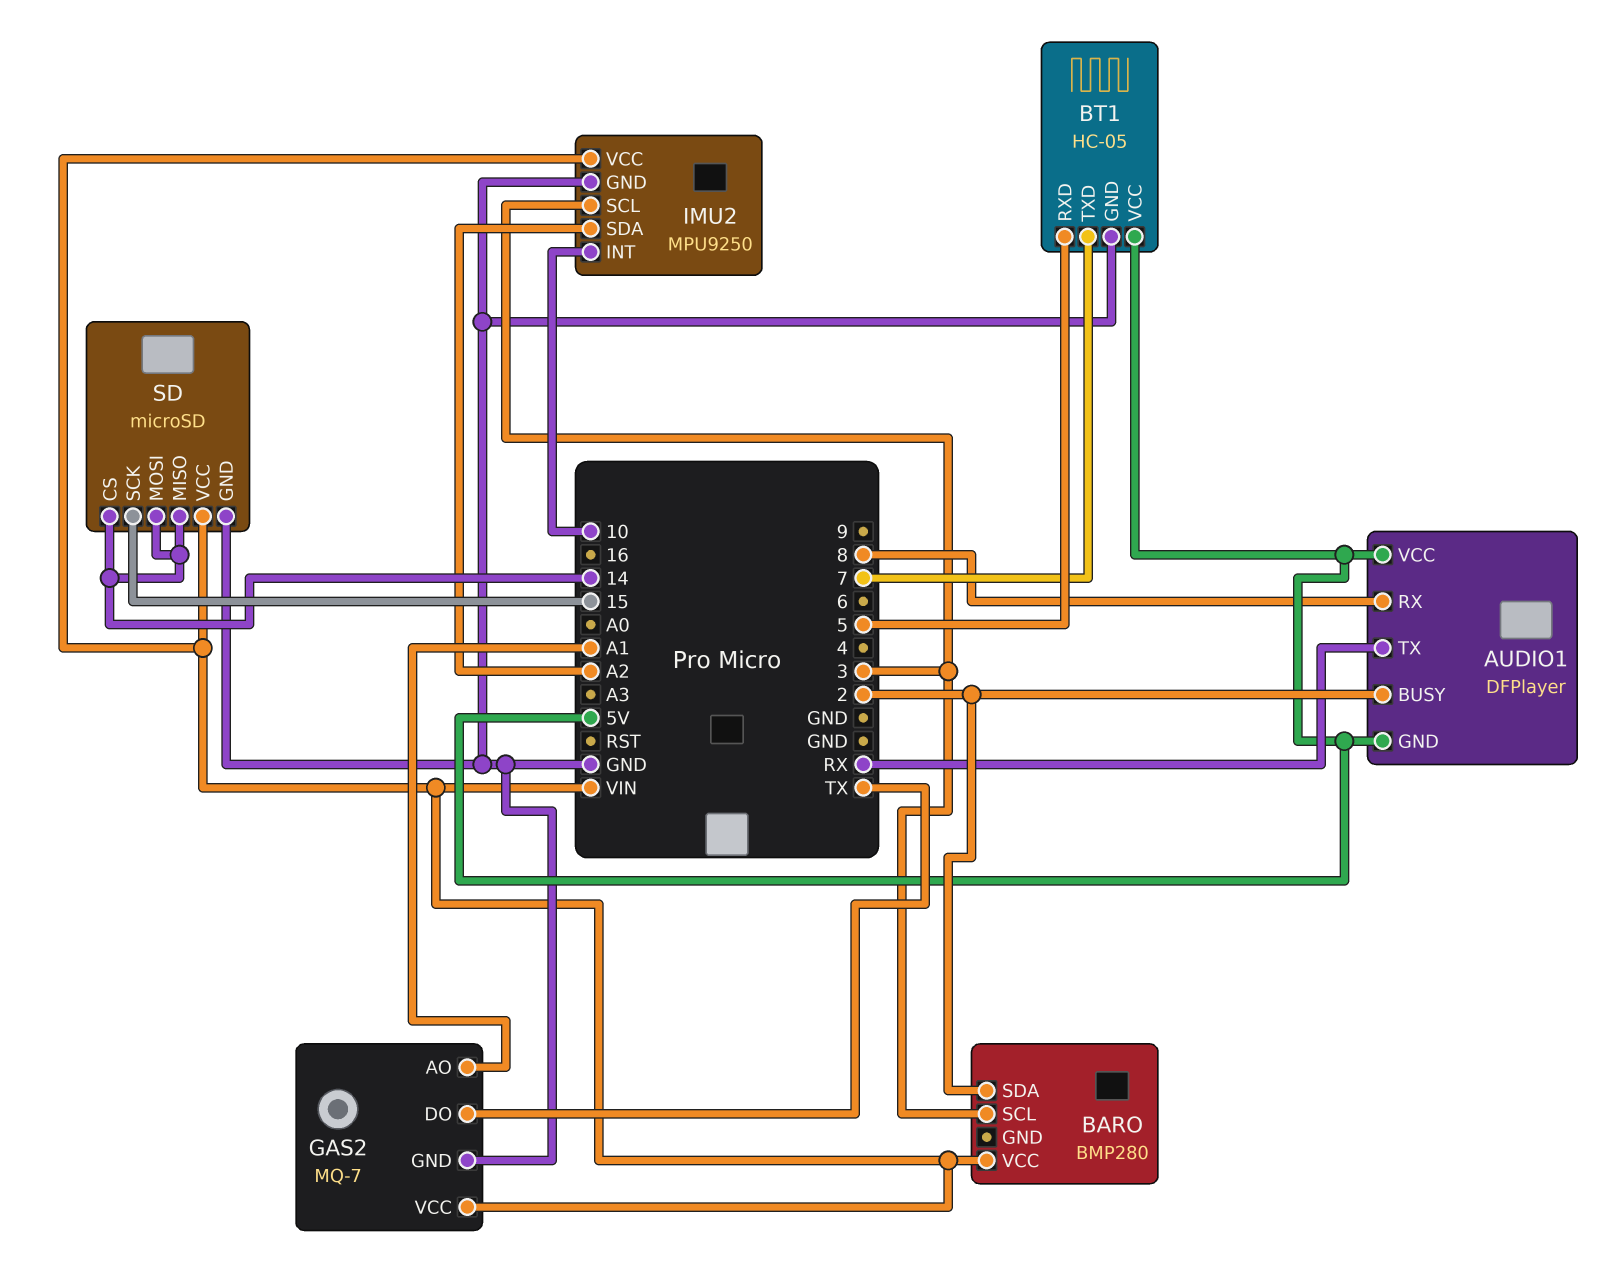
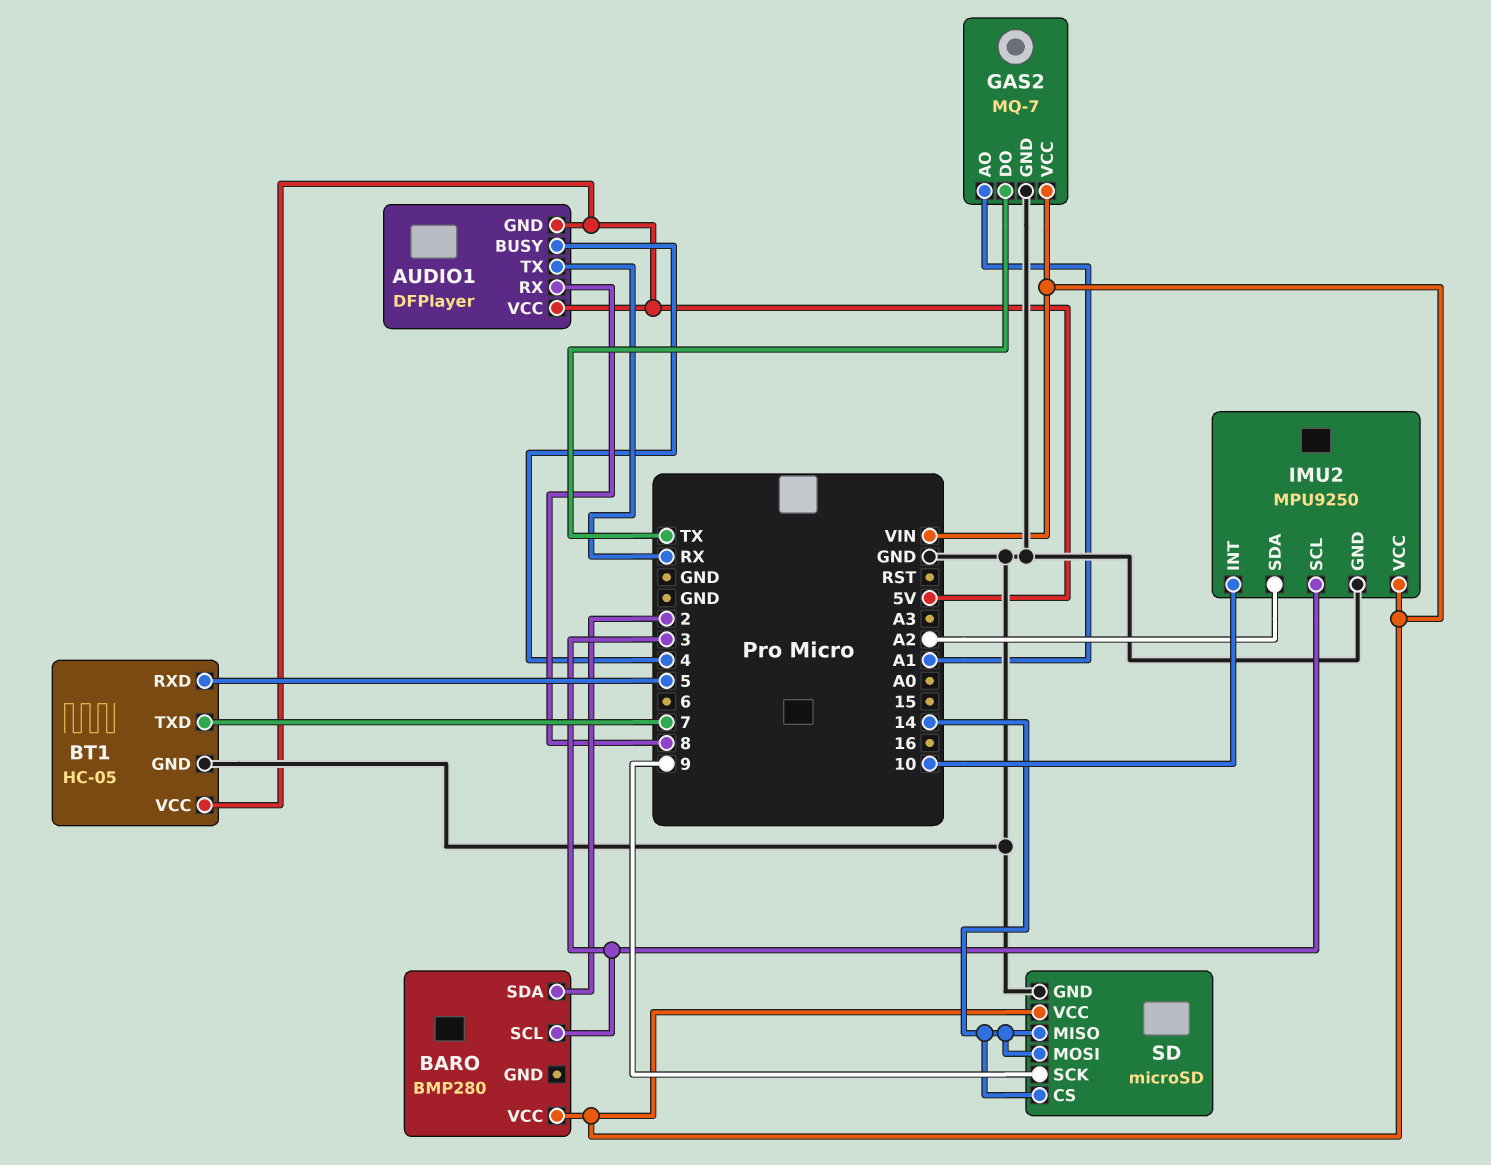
AUDIO1 pin BUSY: 2 -> 4
SD pin SCK: 15 -> 9

